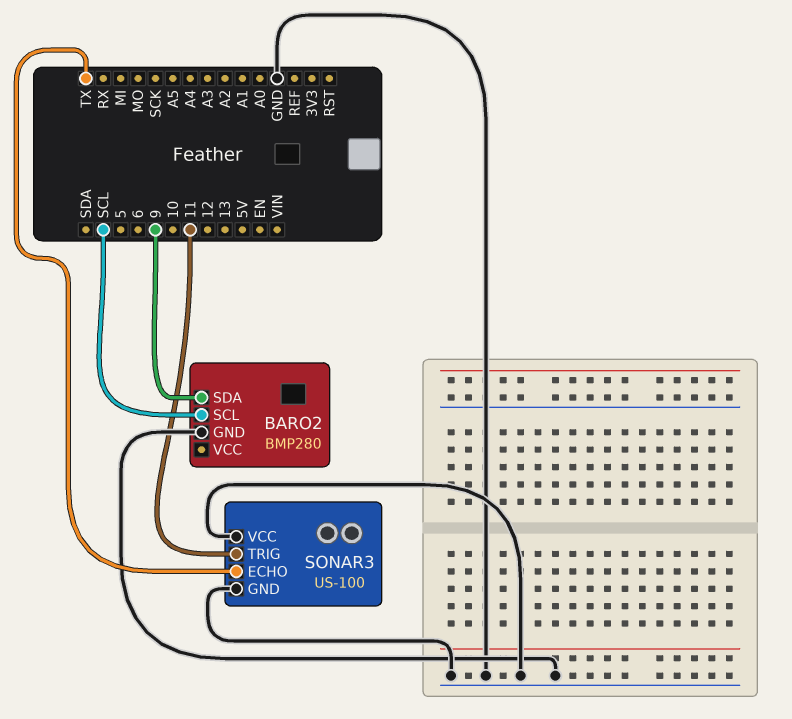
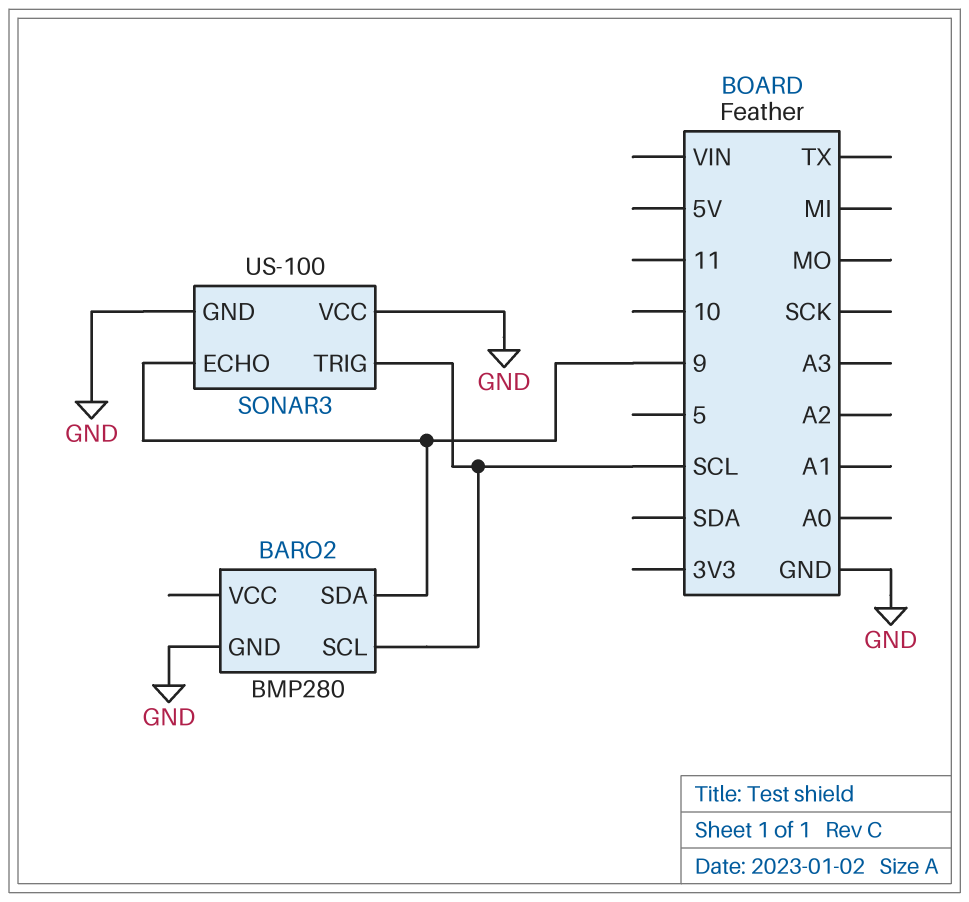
SONAR3 pin ECHO: TX -> 9
SONAR3 pin TRIG: 11 -> SCL

